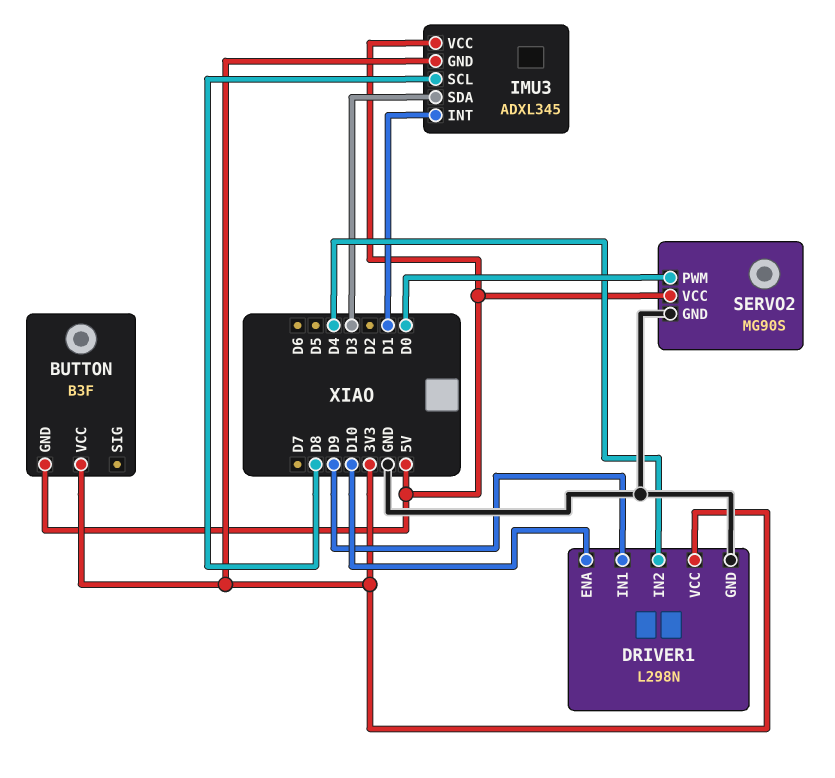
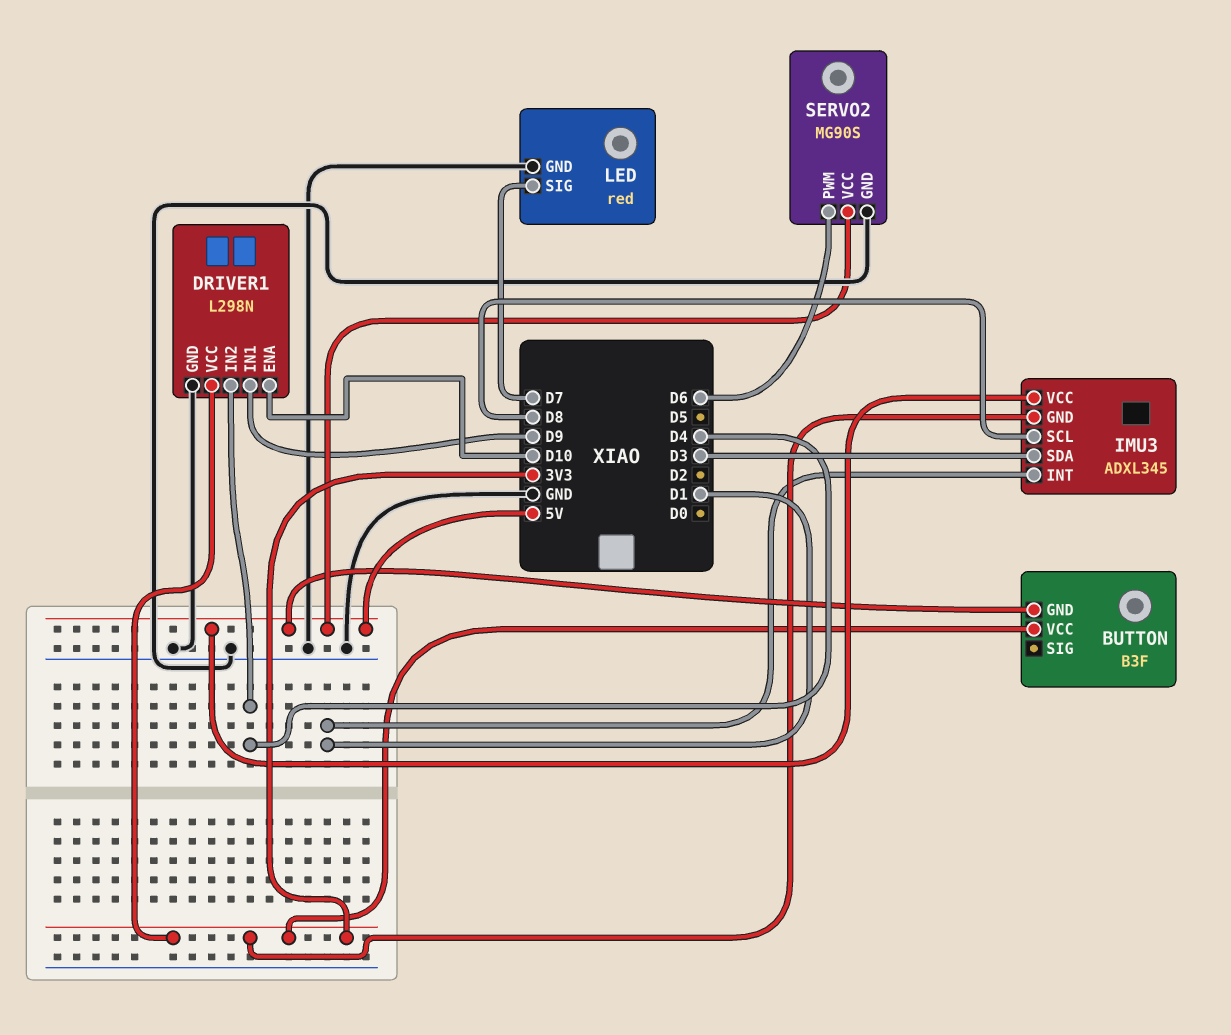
LED: none -> red
LED pin GND: none -> GND
LED pin SIG: none -> D7
SERVO2 pin PWM: D0 -> D6

